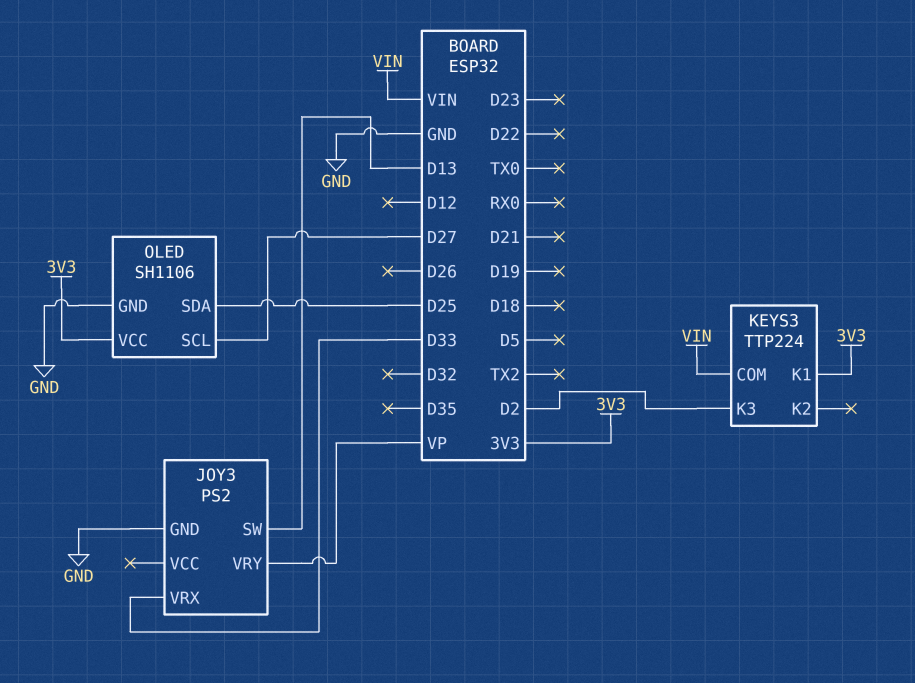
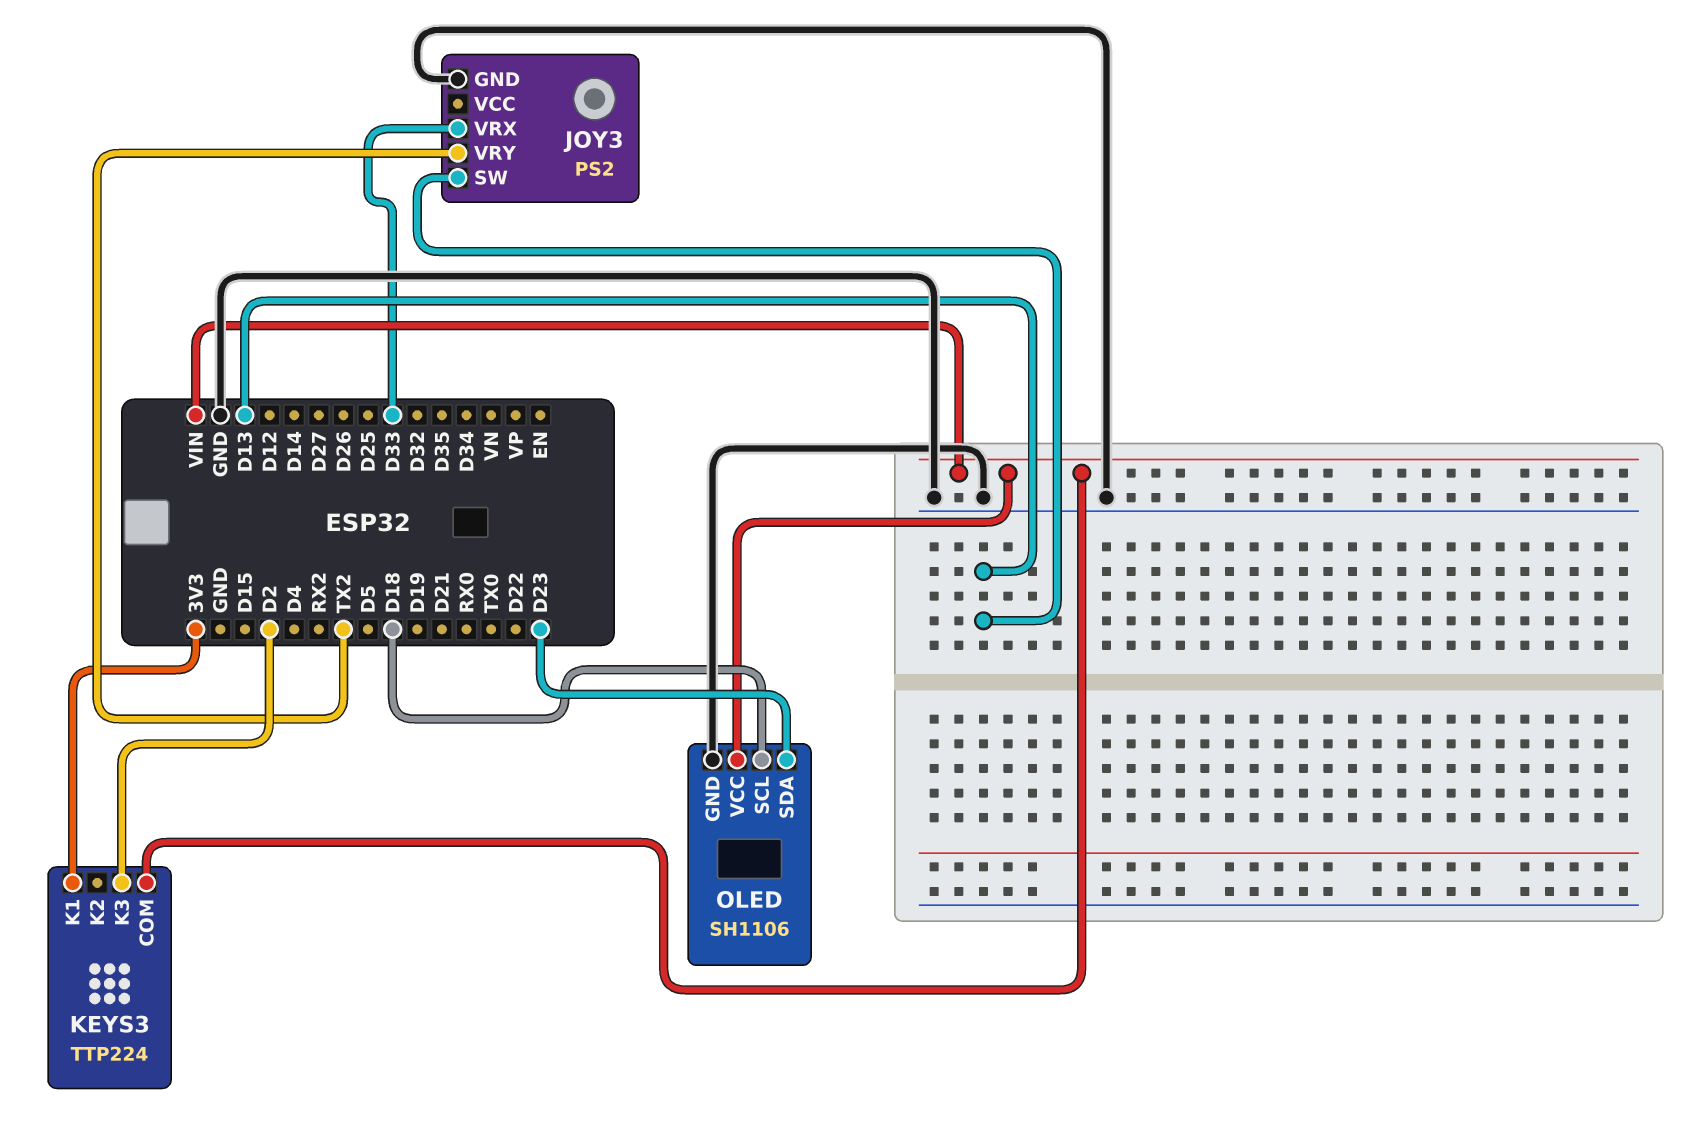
JOY3 pin VRY: VP -> TX2
OLED pin SCL: D27 -> D18
OLED pin SDA: D25 -> D23
OLED pin VCC: 3V3 -> VIN

